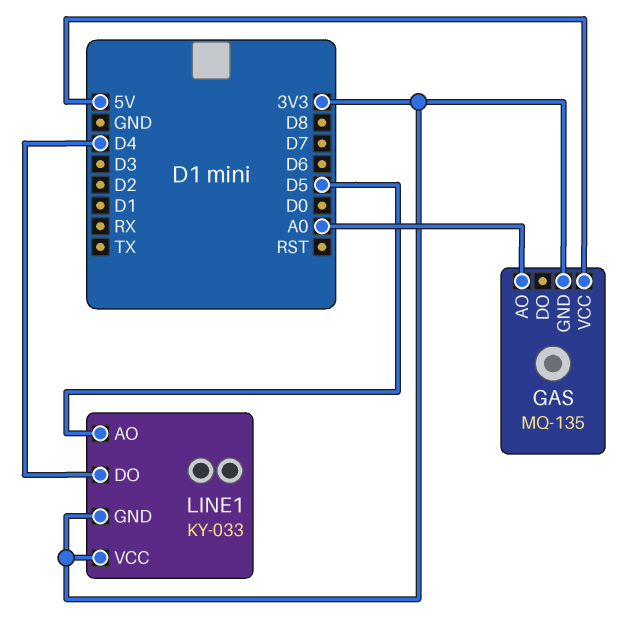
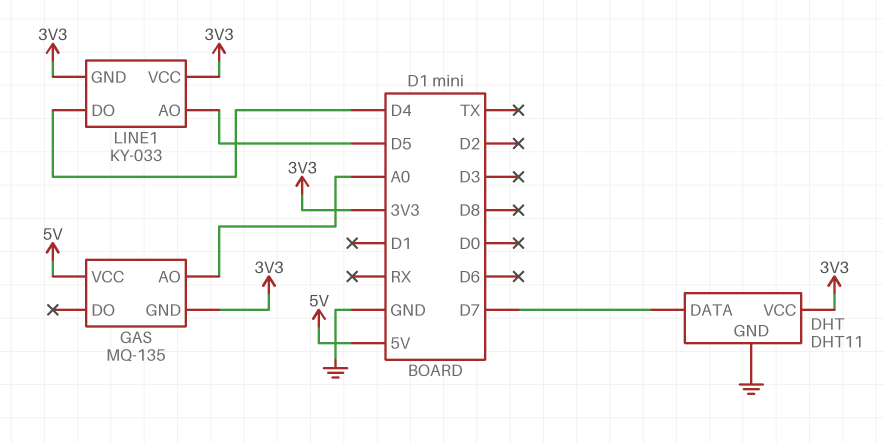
DHT: none -> DHT11
DHT pin DATA: none -> D7
DHT pin GND: none -> GND
DHT pin VCC: none -> 3V3

